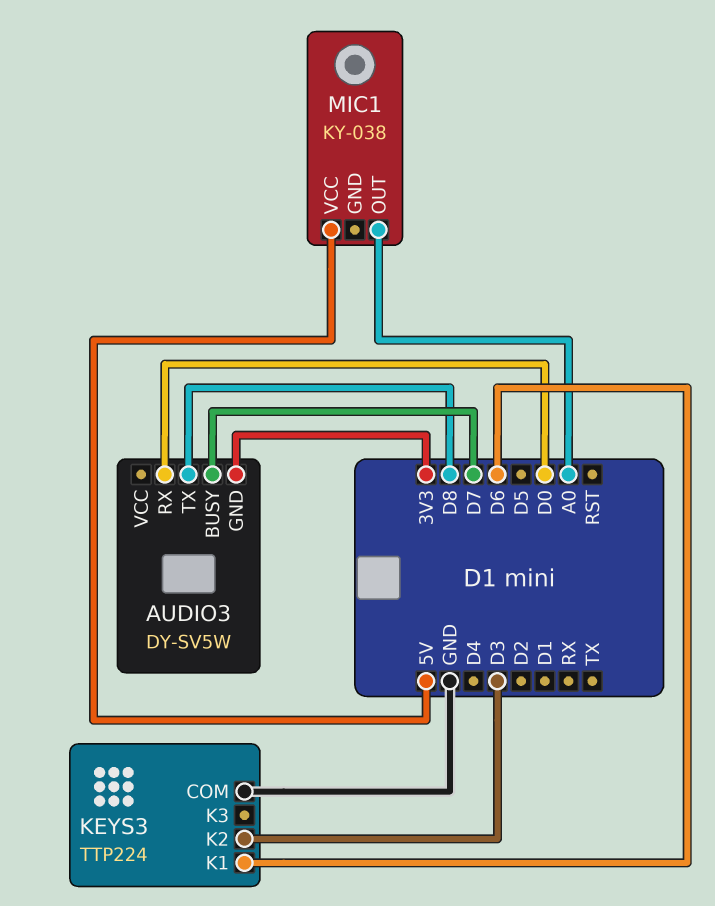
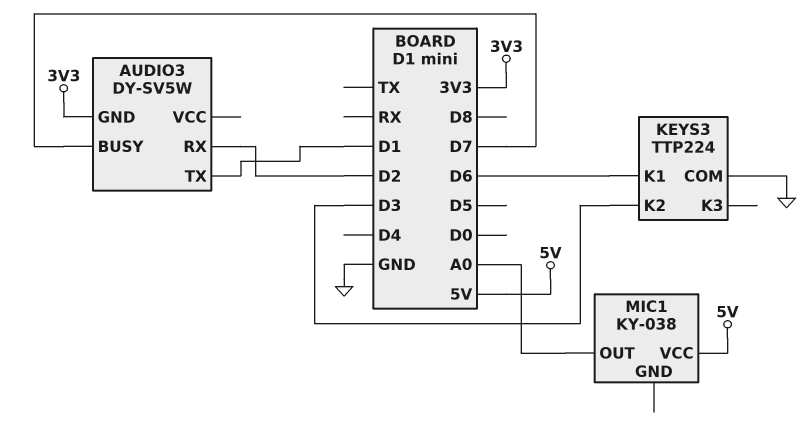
AUDIO3 pin RX: D0 -> D2
AUDIO3 pin TX: D8 -> D1

